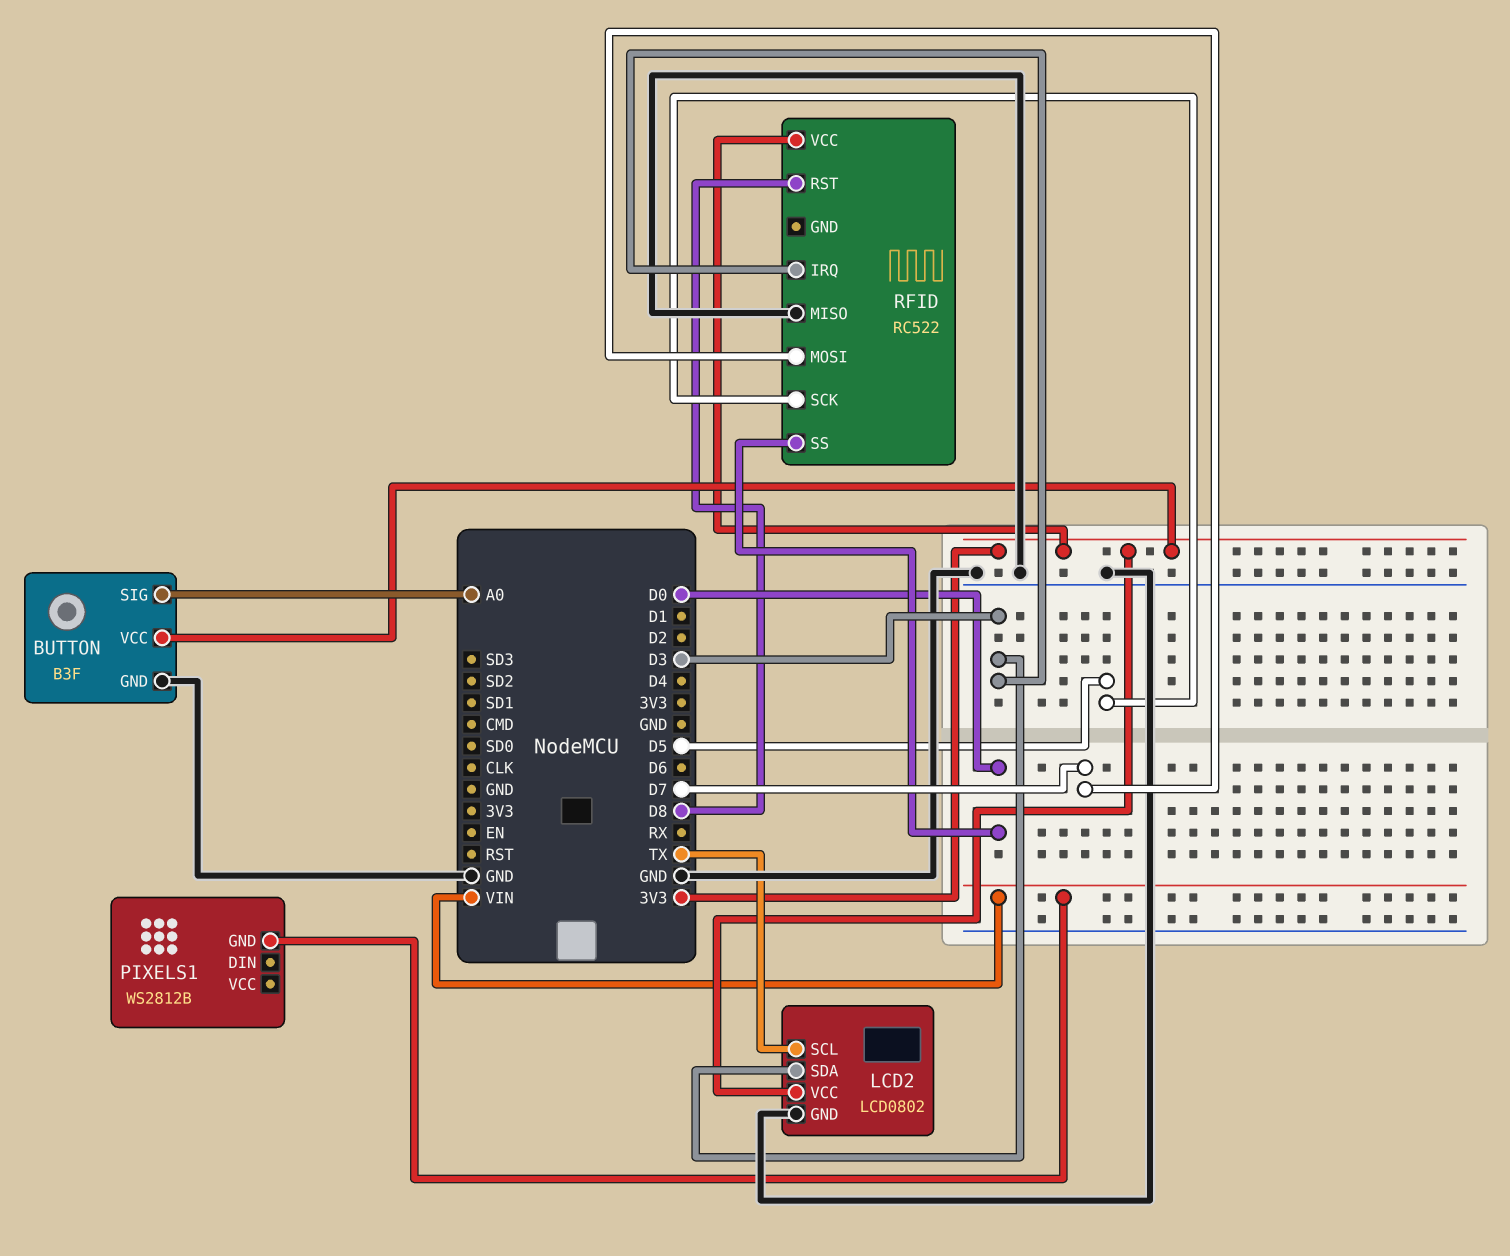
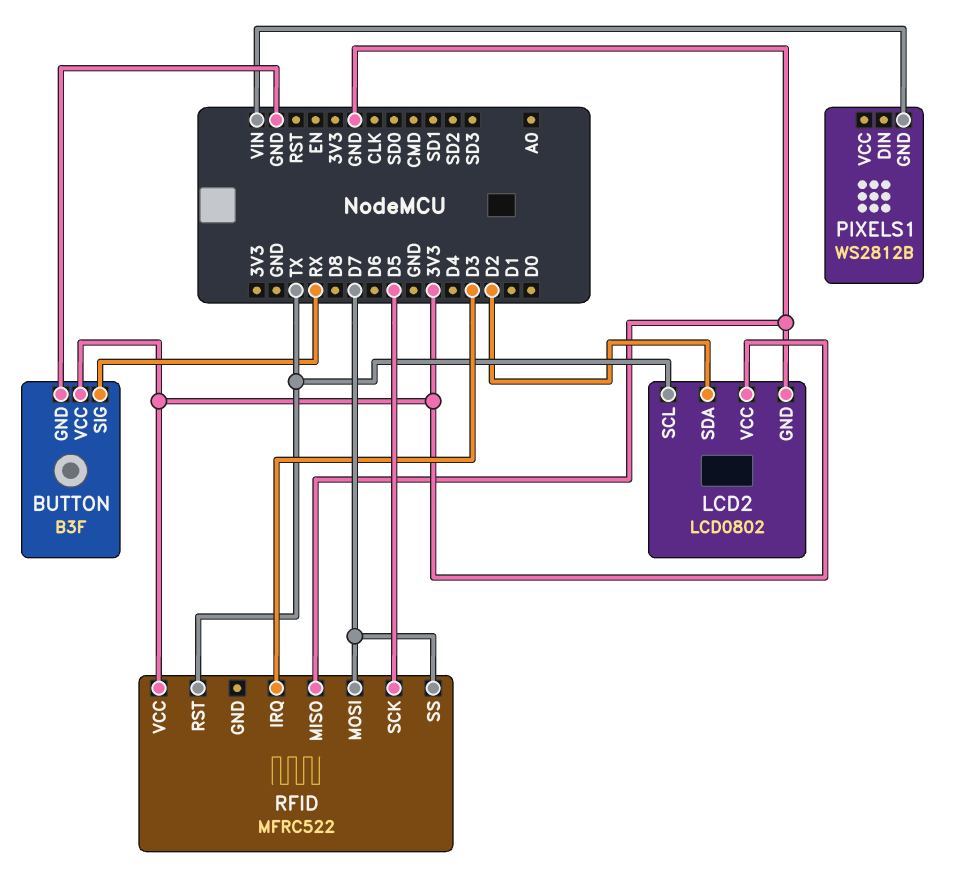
BUTTON pin SIG: A0 -> RX
LCD2 pin SDA: D3 -> D2
RFID: RC522 -> MFRC522
RFID pin RST: D8 -> TX
RFID pin SS: D0 -> D7

